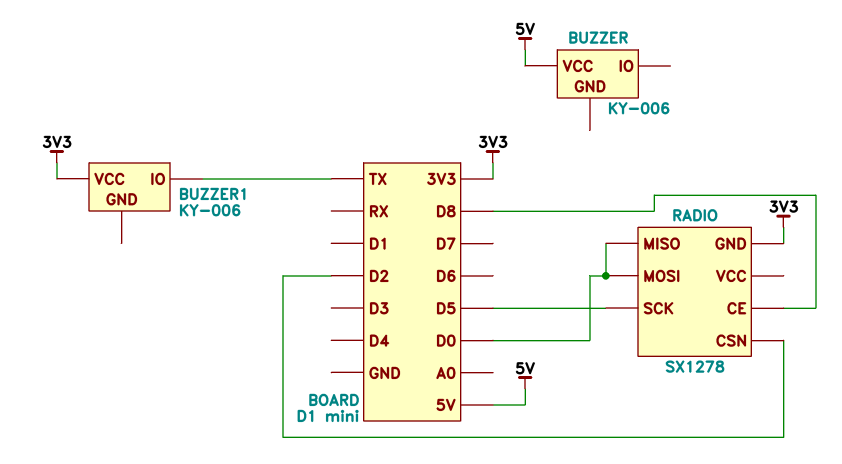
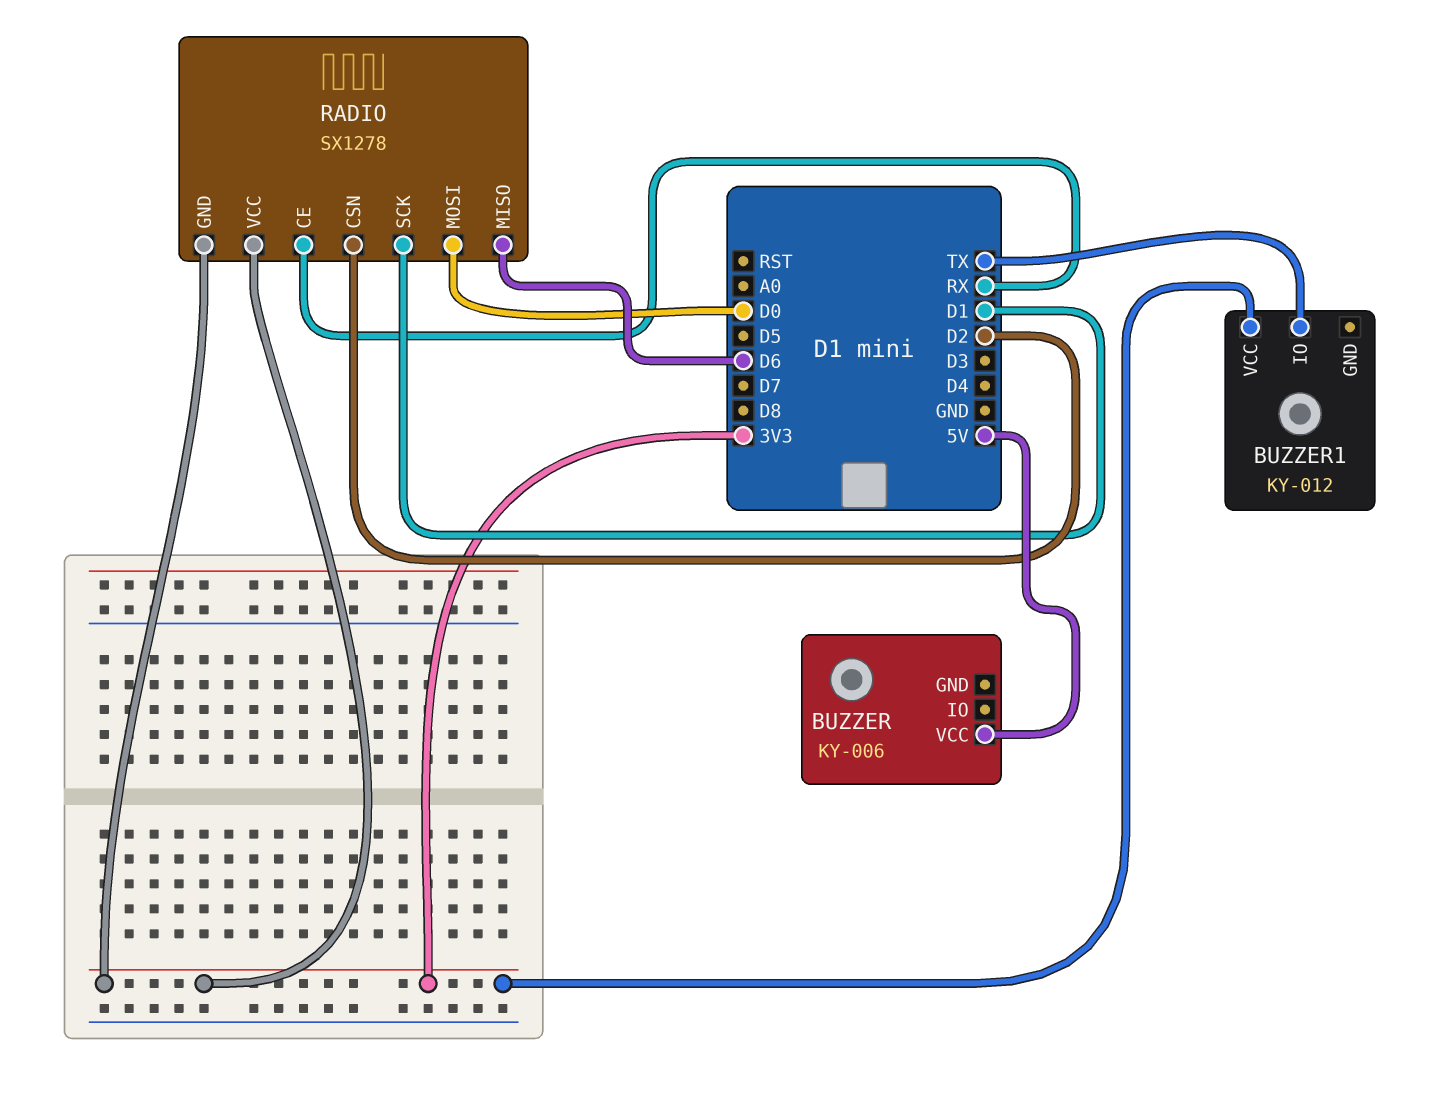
BUZZER1: KY-006 -> KY-012
RADIO pin CE: D8 -> RX
RADIO pin MISO: D0 -> D6
RADIO pin SCK: D5 -> D1
RADIO pin VCC: none -> 3V3

